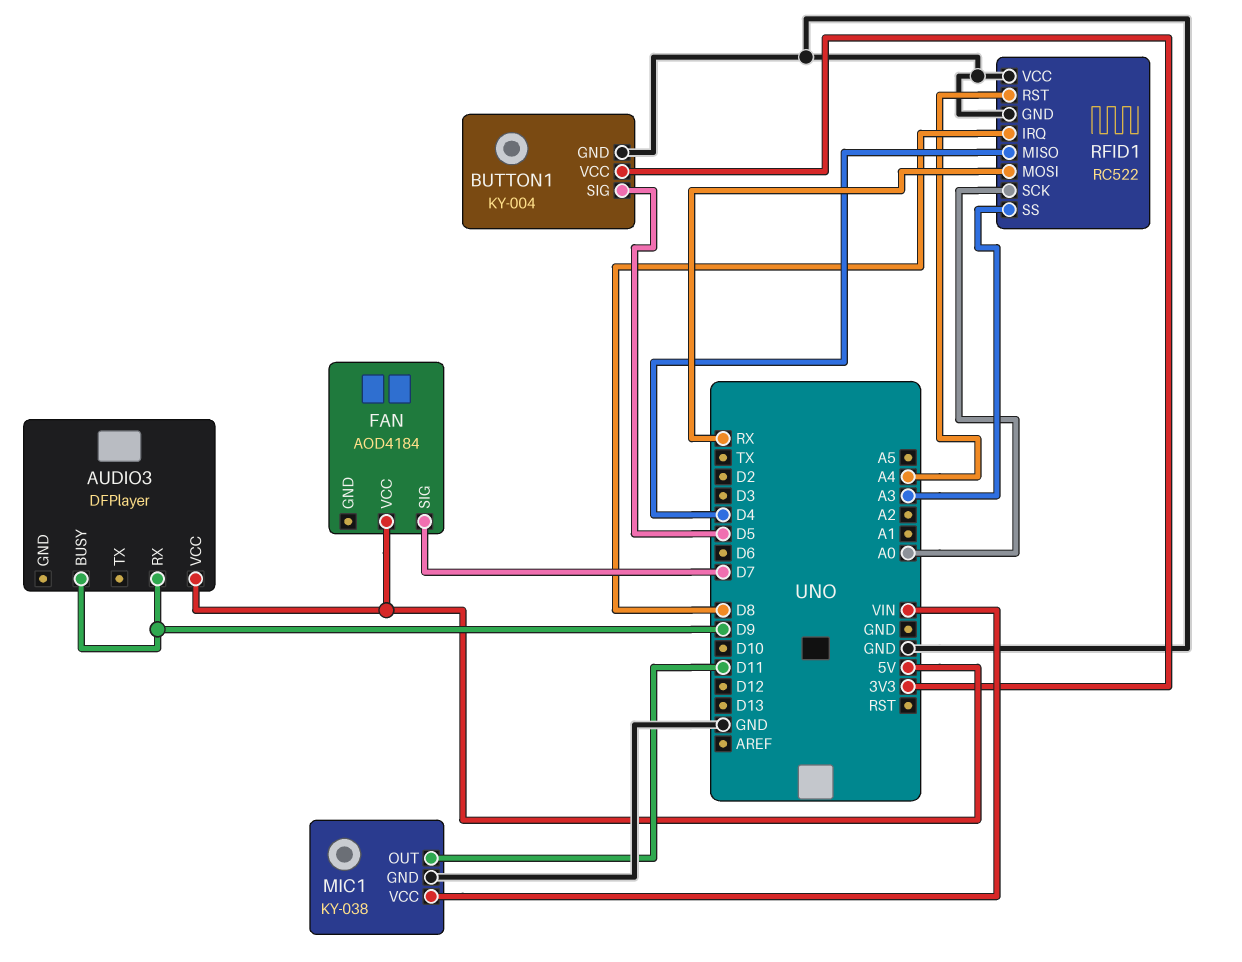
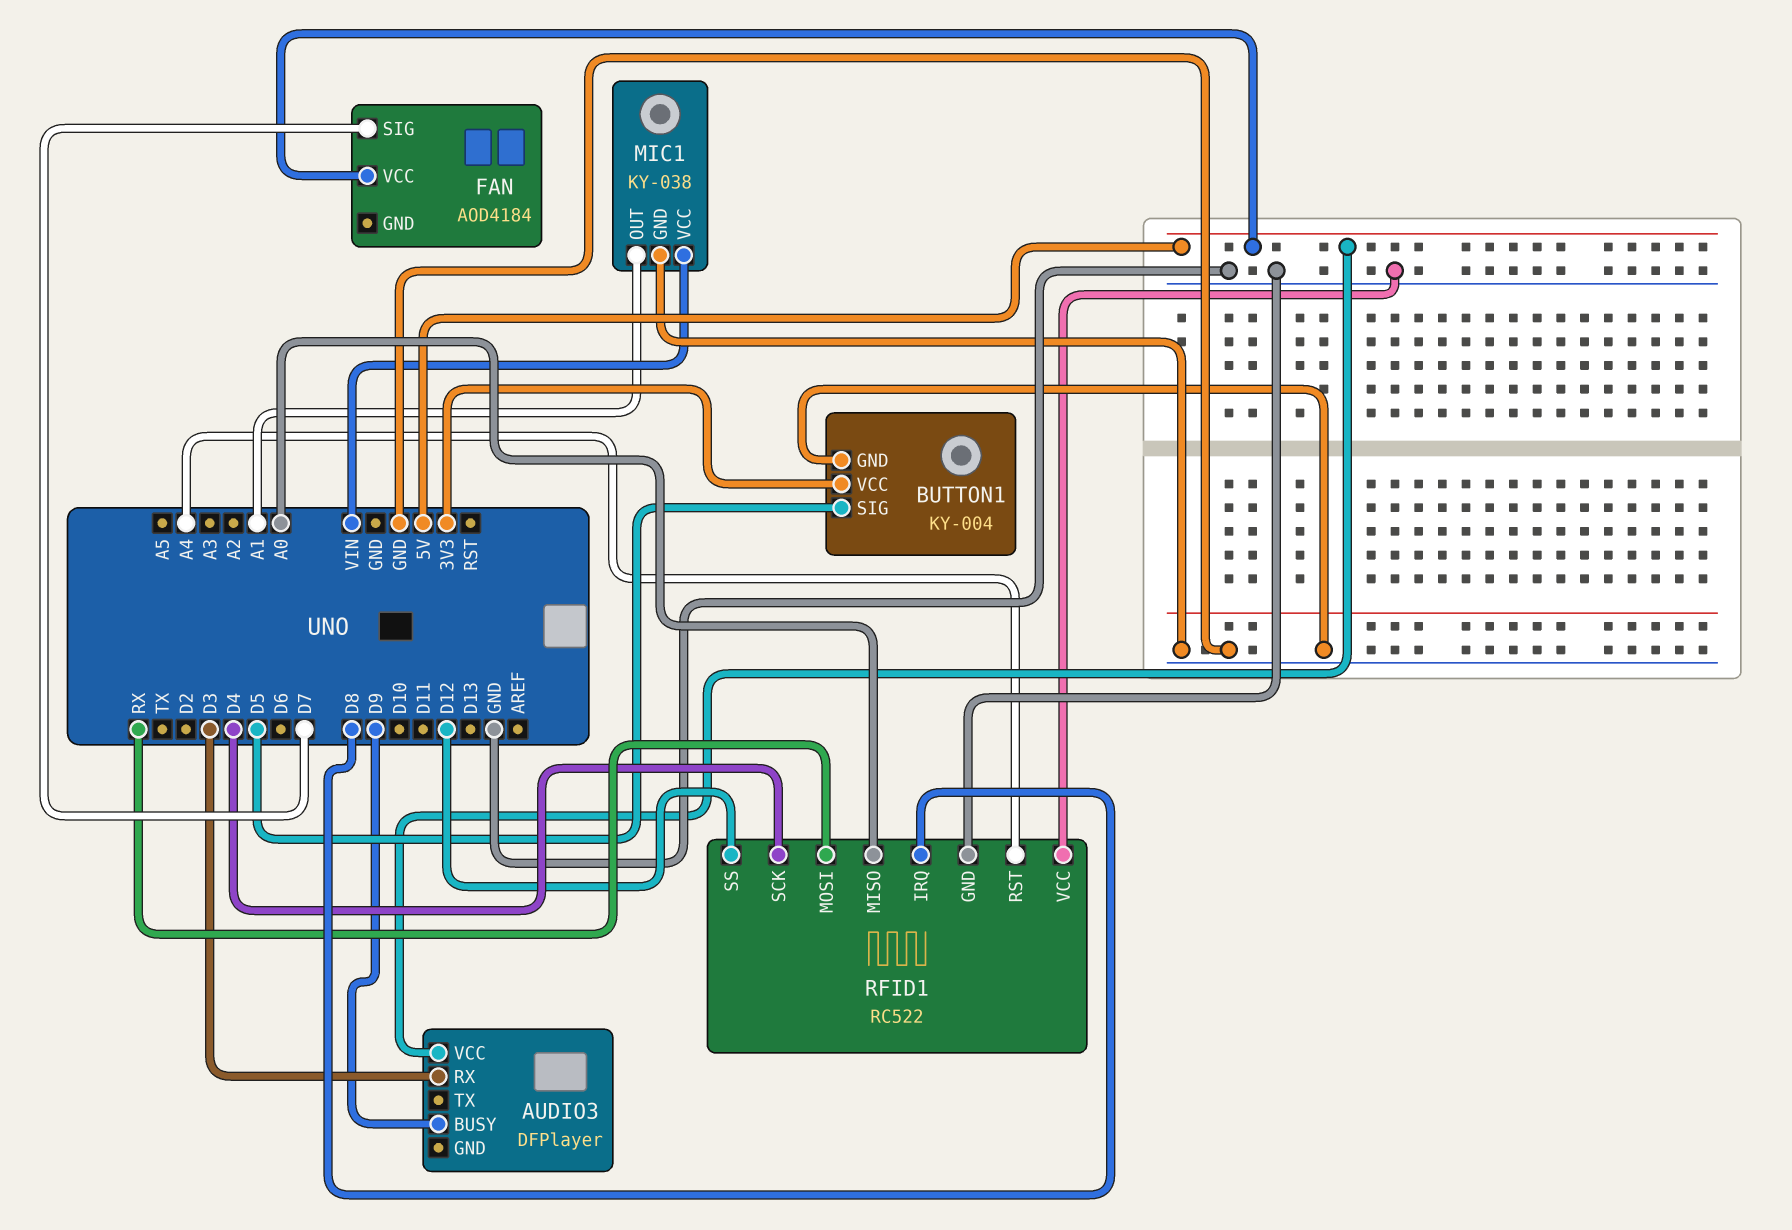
AUDIO3 pin RX: D9 -> D3
MIC1 pin OUT: D11 -> A1
RFID1 pin MISO: D4 -> A0
RFID1 pin SCK: A0 -> D4
RFID1 pin SS: A3 -> D12

